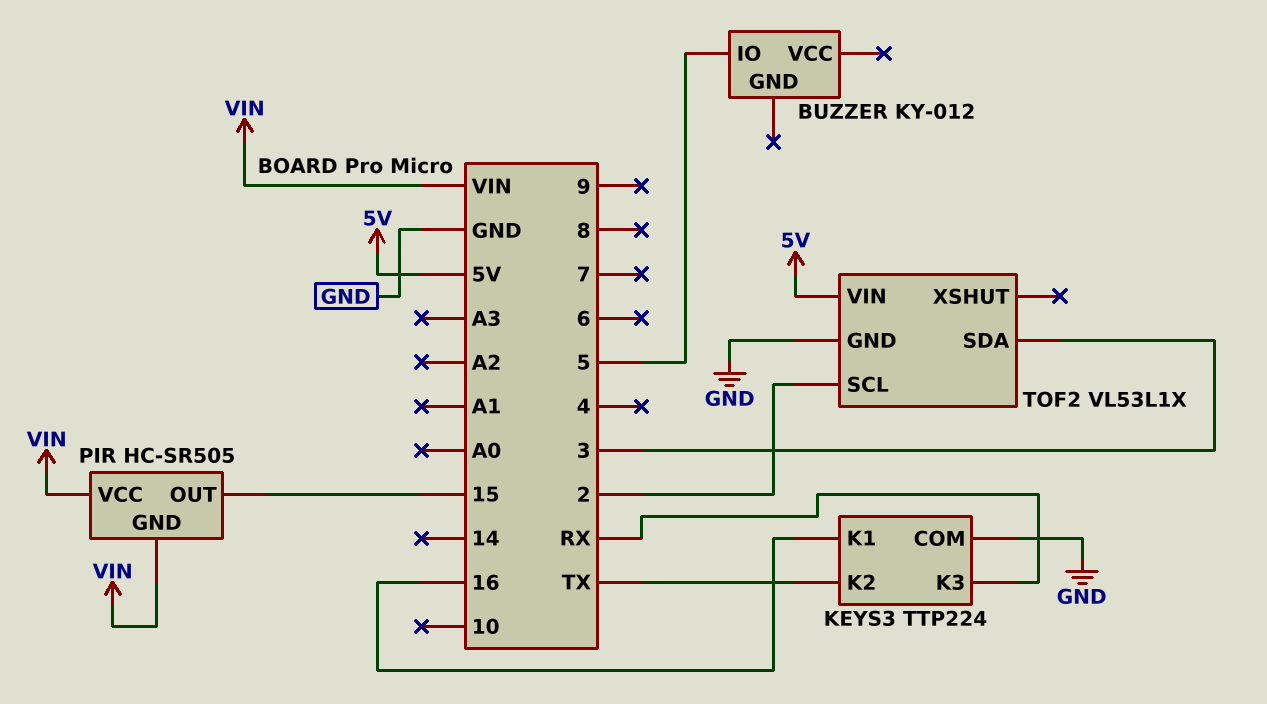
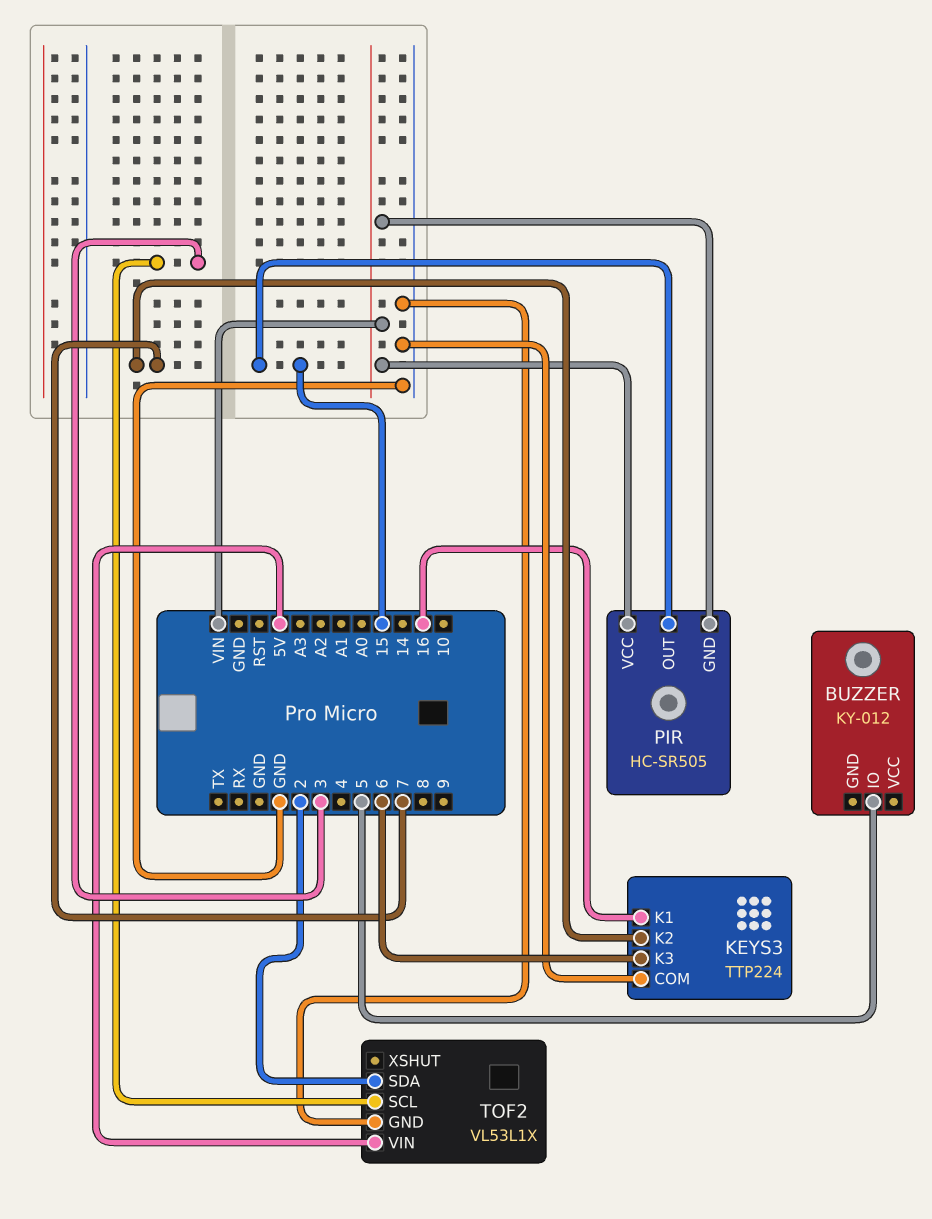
KEYS3 pin K2: TX -> 7
KEYS3 pin K3: RX -> 6
TOF2 pin SCL: 2 -> 3
TOF2 pin SDA: 3 -> 2

